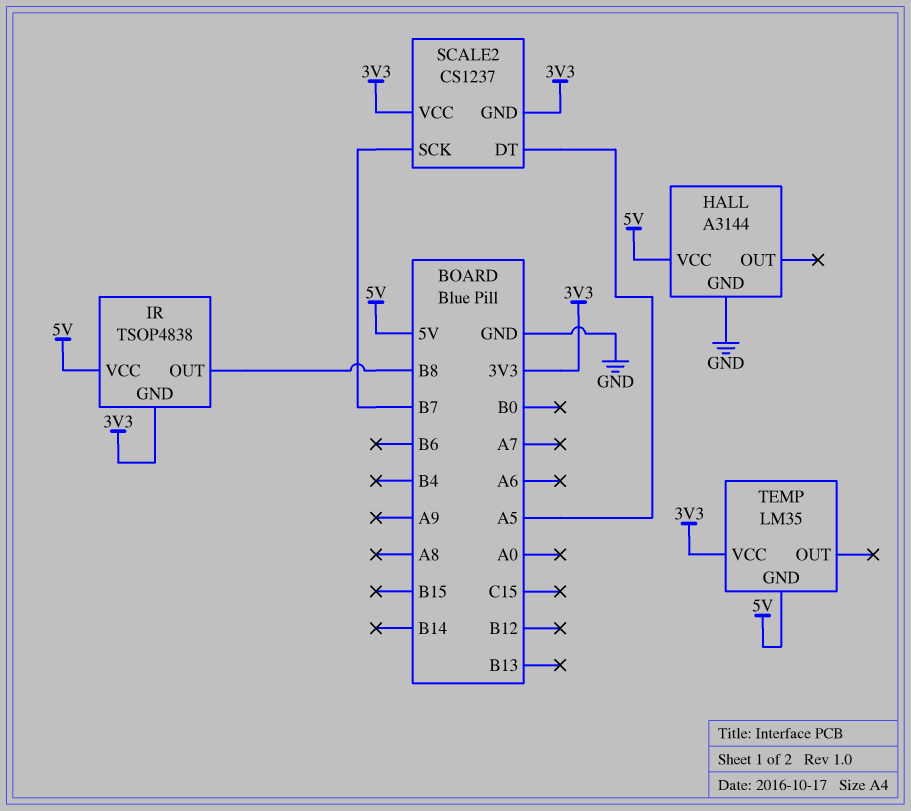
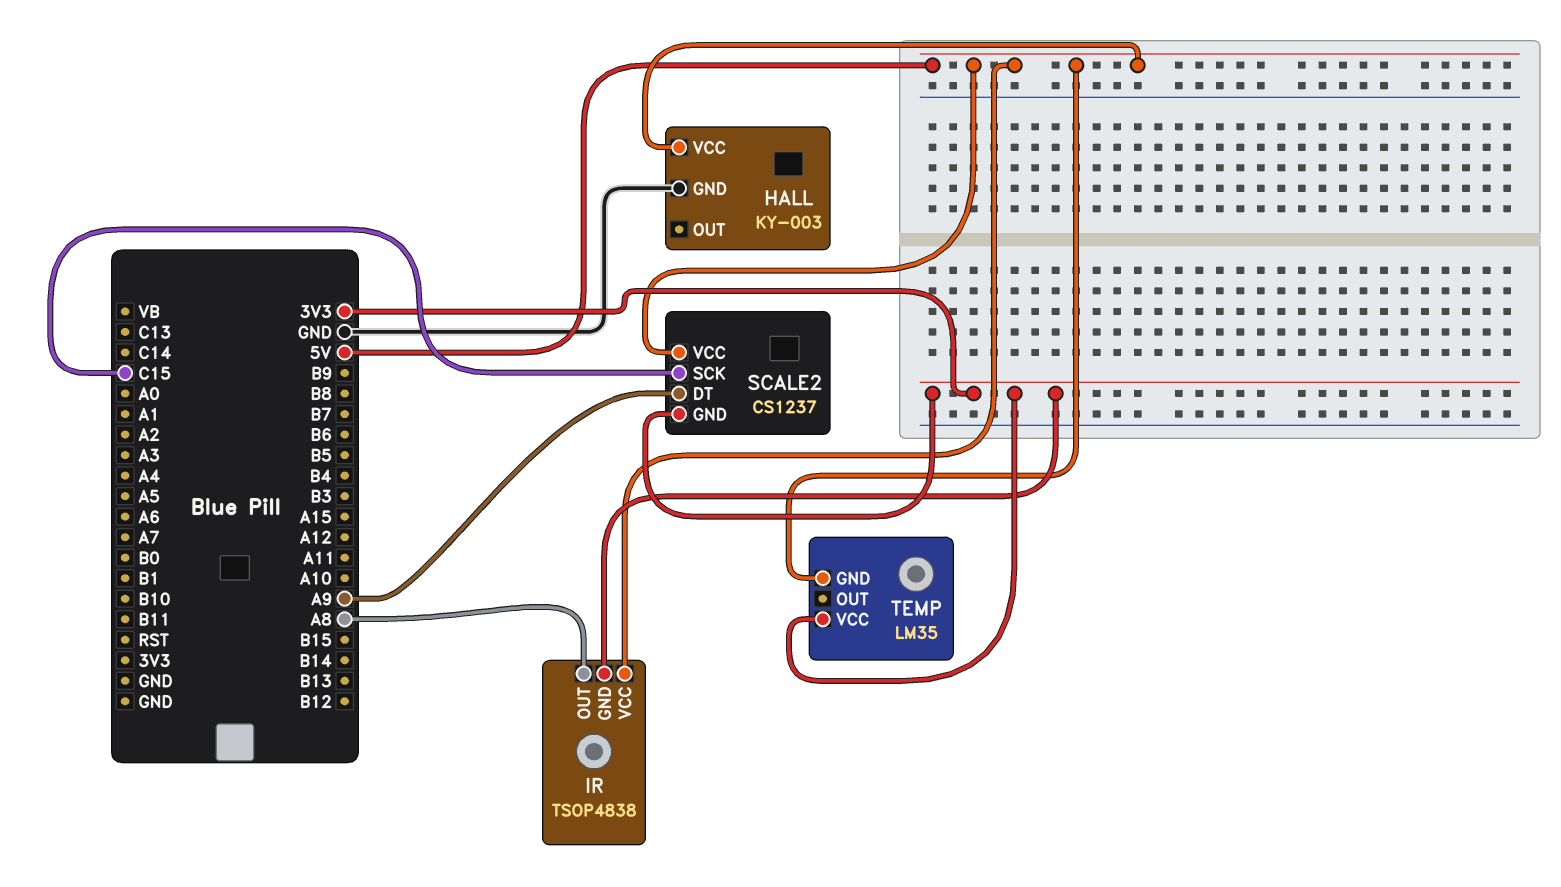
HALL: A3144 -> KY-003
IR pin OUT: B8 -> A8
SCALE2 pin DT: A5 -> A9
SCALE2 pin SCK: B7 -> C15
SCALE2 pin VCC: 3V3 -> 5V

